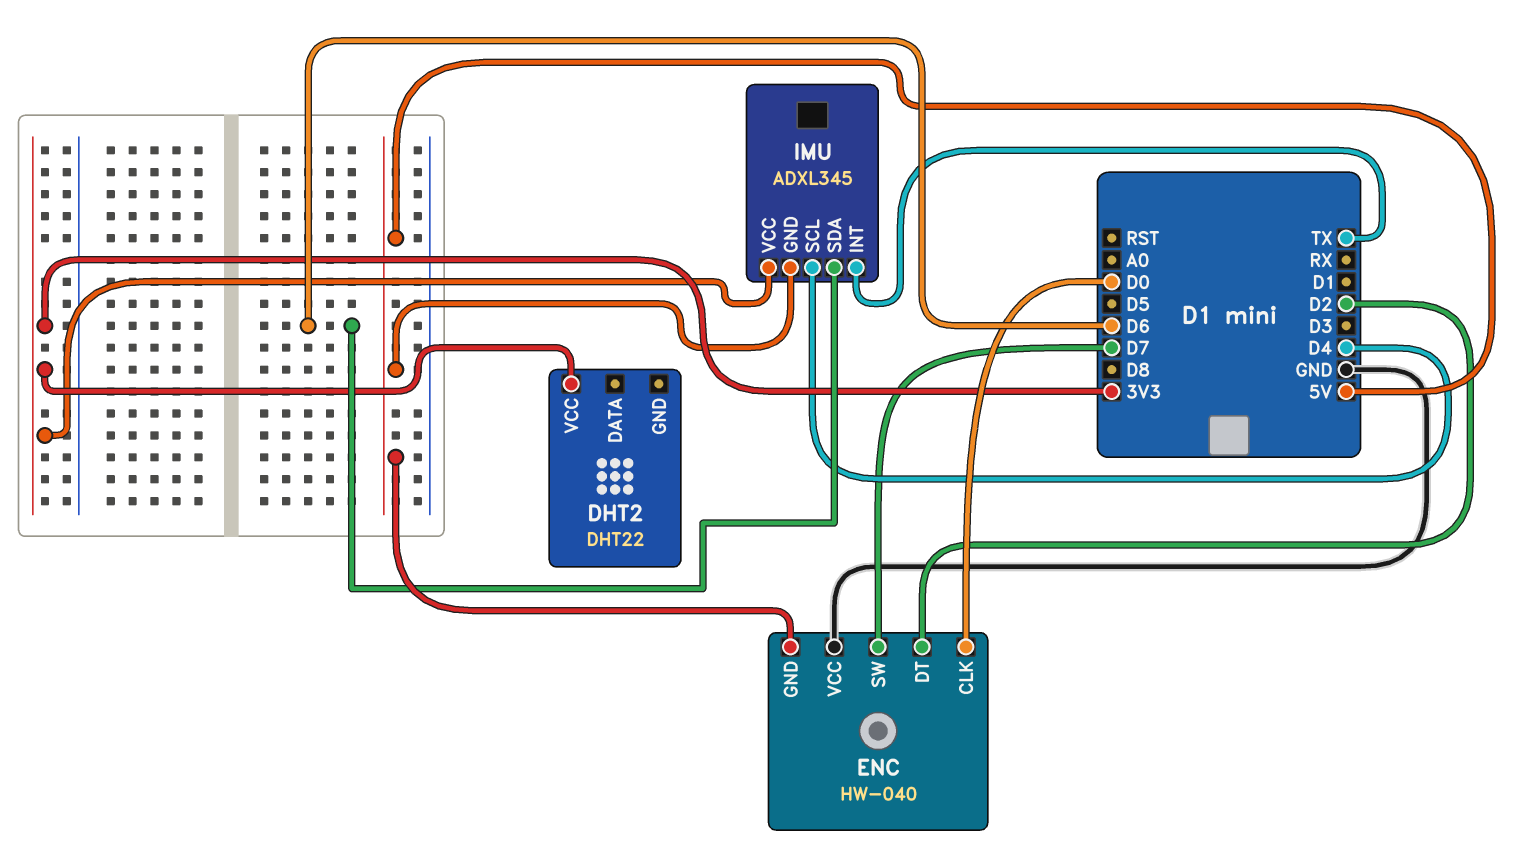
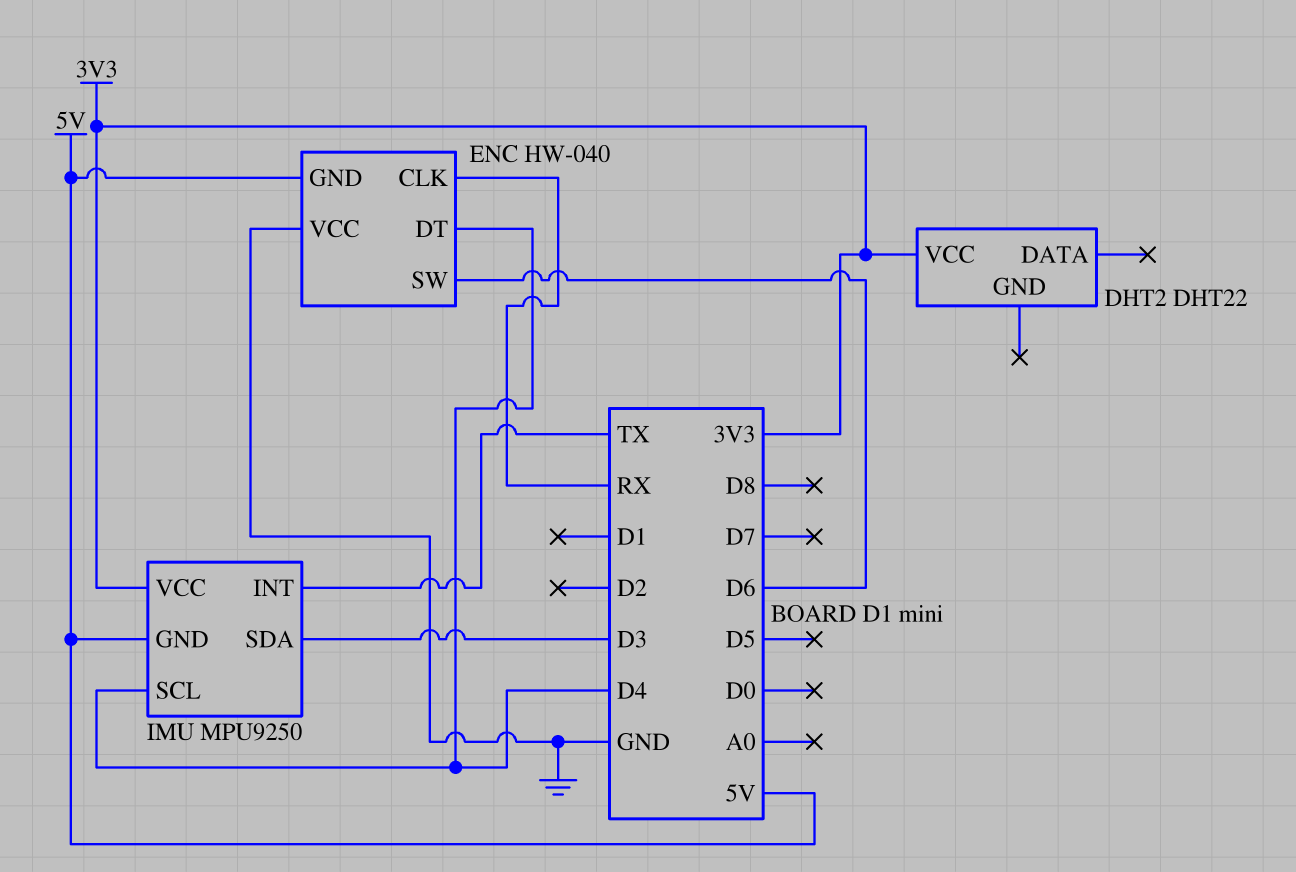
ENC pin CLK: D0 -> RX
ENC pin DT: D2 -> D4
ENC pin SW: D7 -> D6
IMU: ADXL345 -> MPU9250
IMU pin SDA: D6 -> D3

